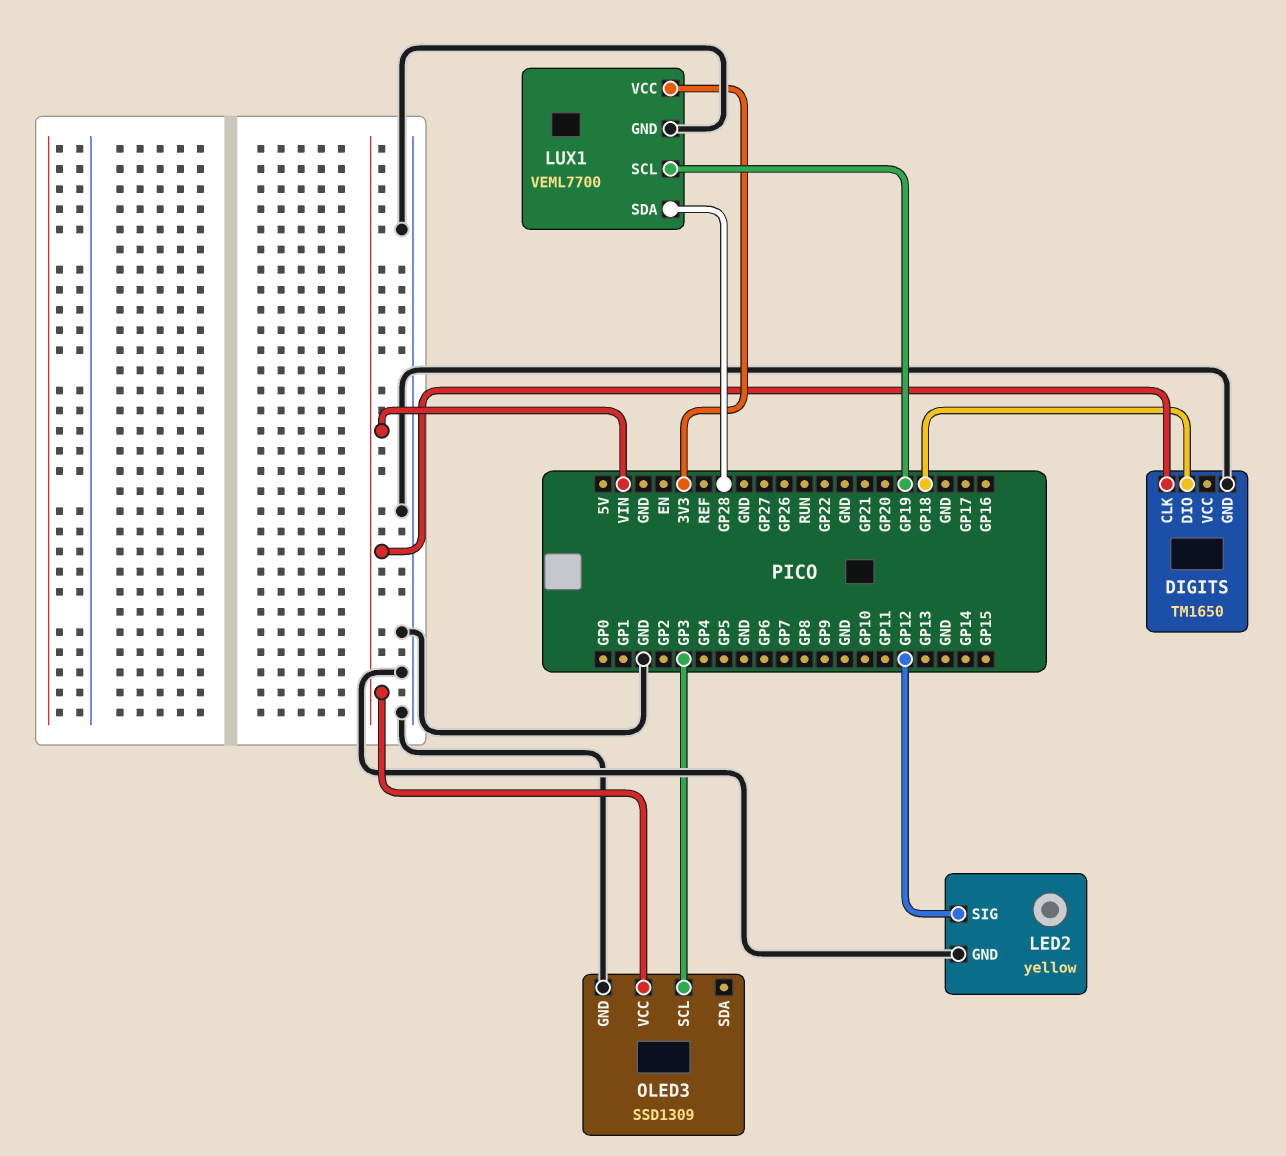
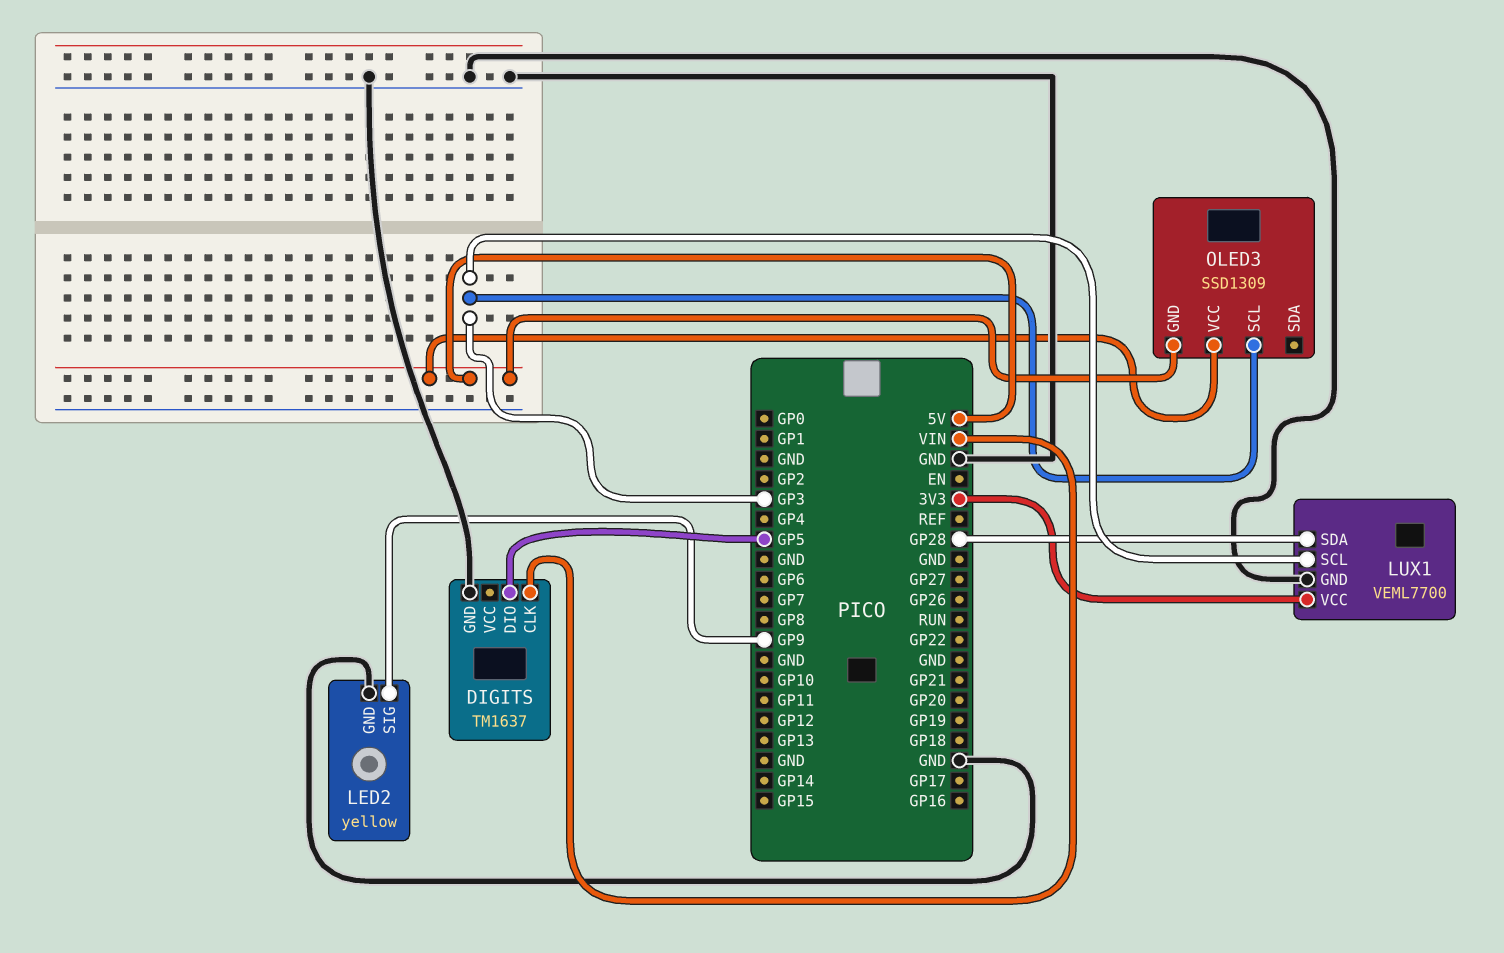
DIGITS: TM1650 -> TM1637
DIGITS pin DIO: GP18 -> GP5
LED2 pin SIG: GP12 -> GP9
LUX1 pin SCL: GP19 -> GP3
OLED3 pin GND: GND -> 5V
OLED3 pin VCC: VIN -> 5V

